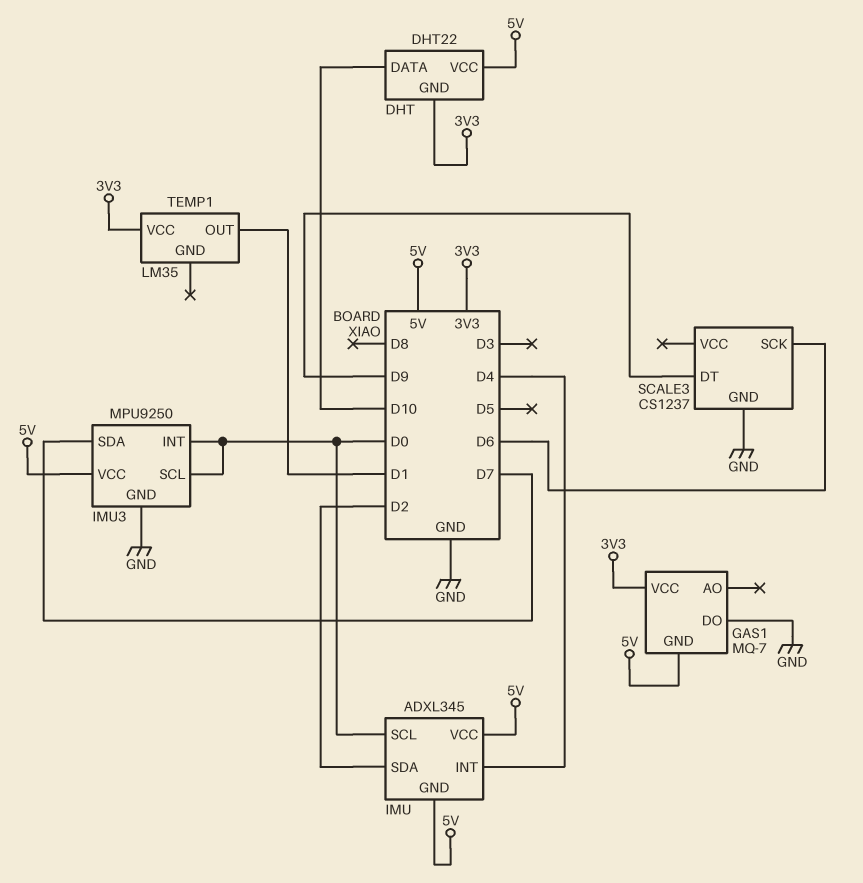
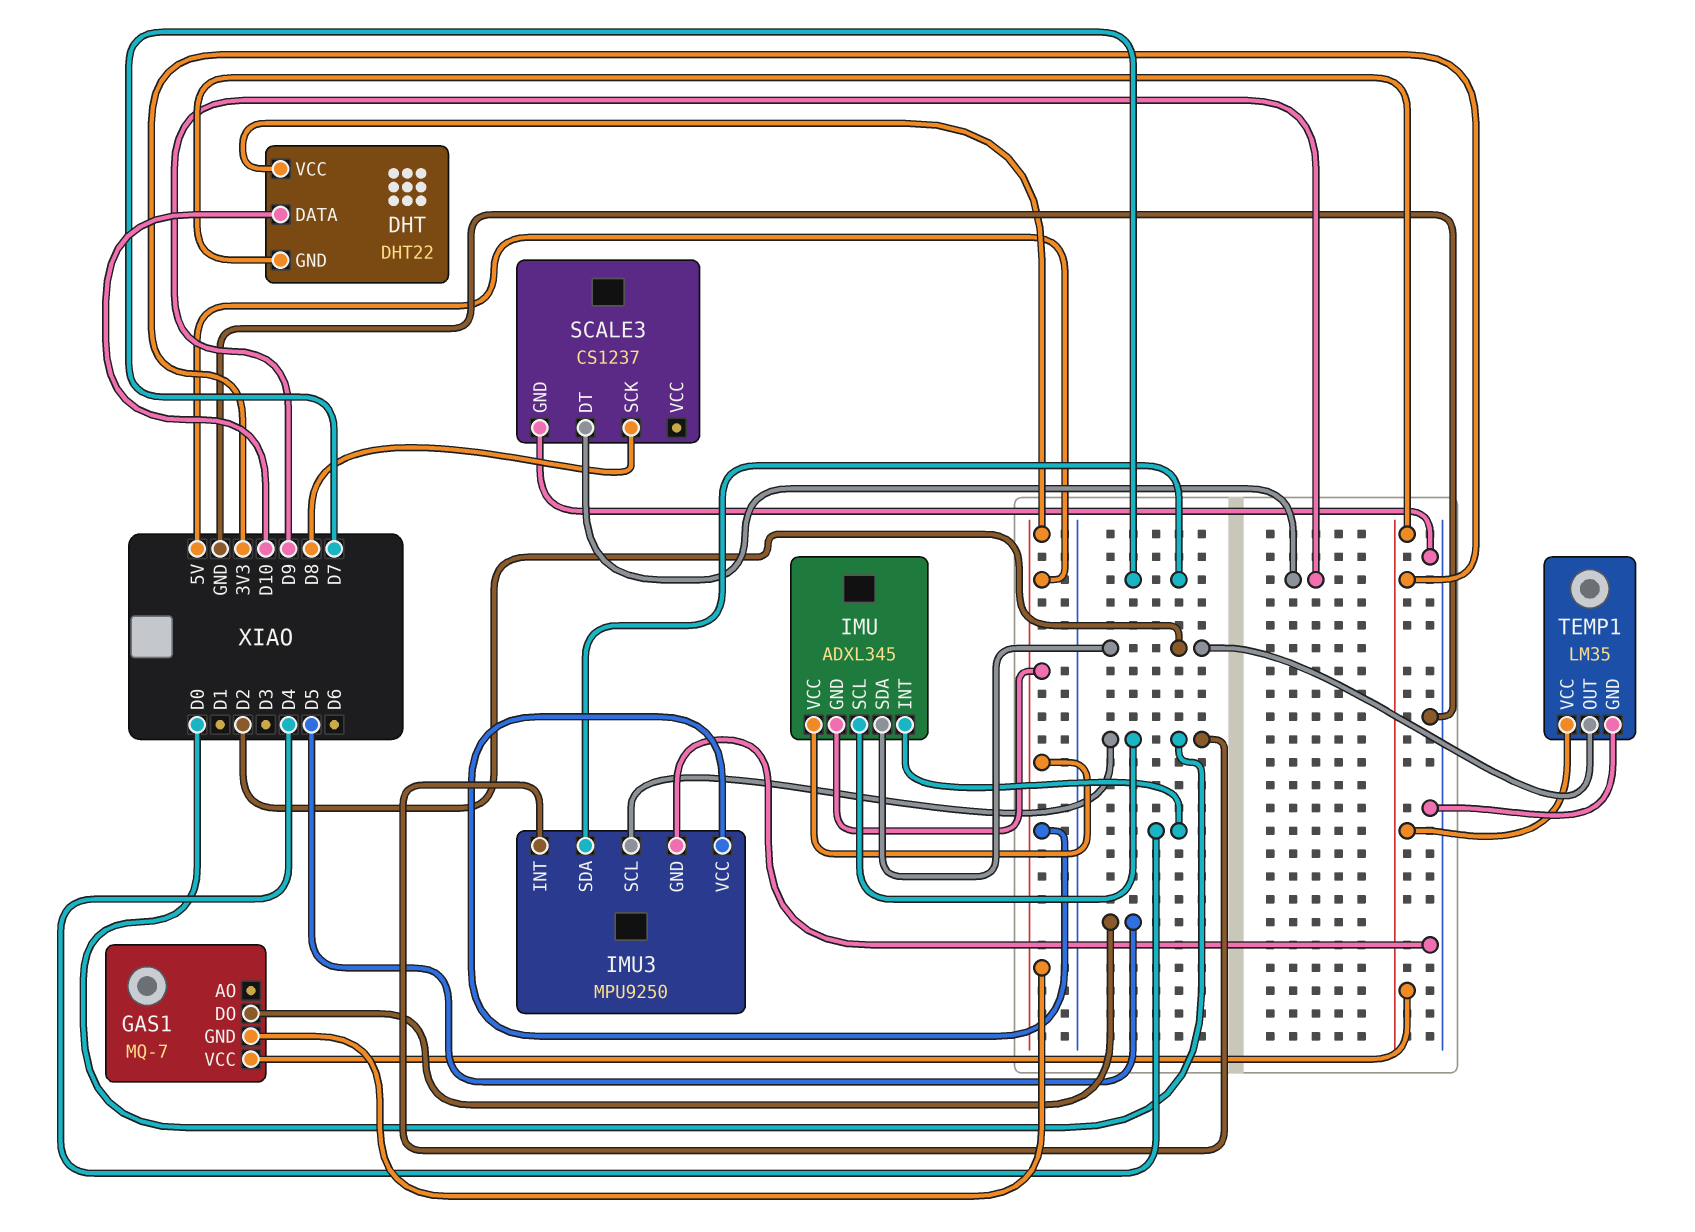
GAS1 pin DO: GND -> D5
SCALE3 pin SCK: D6 -> D8
TEMP1 pin GND: none -> GND
TEMP1 pin OUT: D1 -> D2

